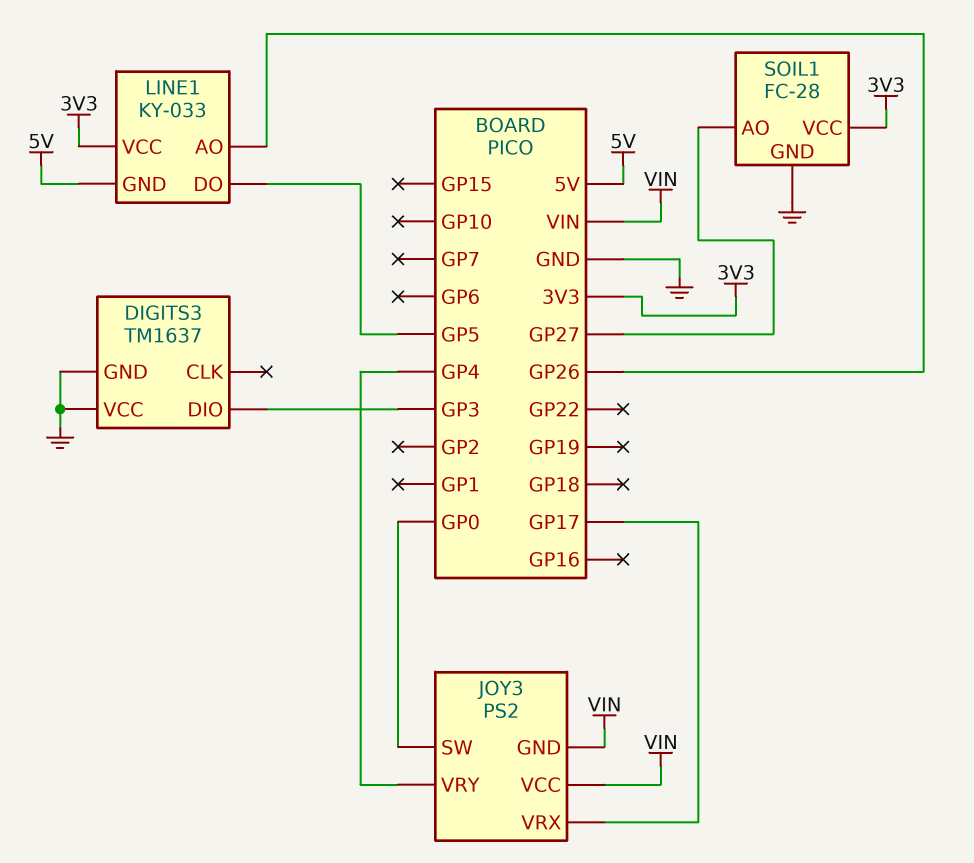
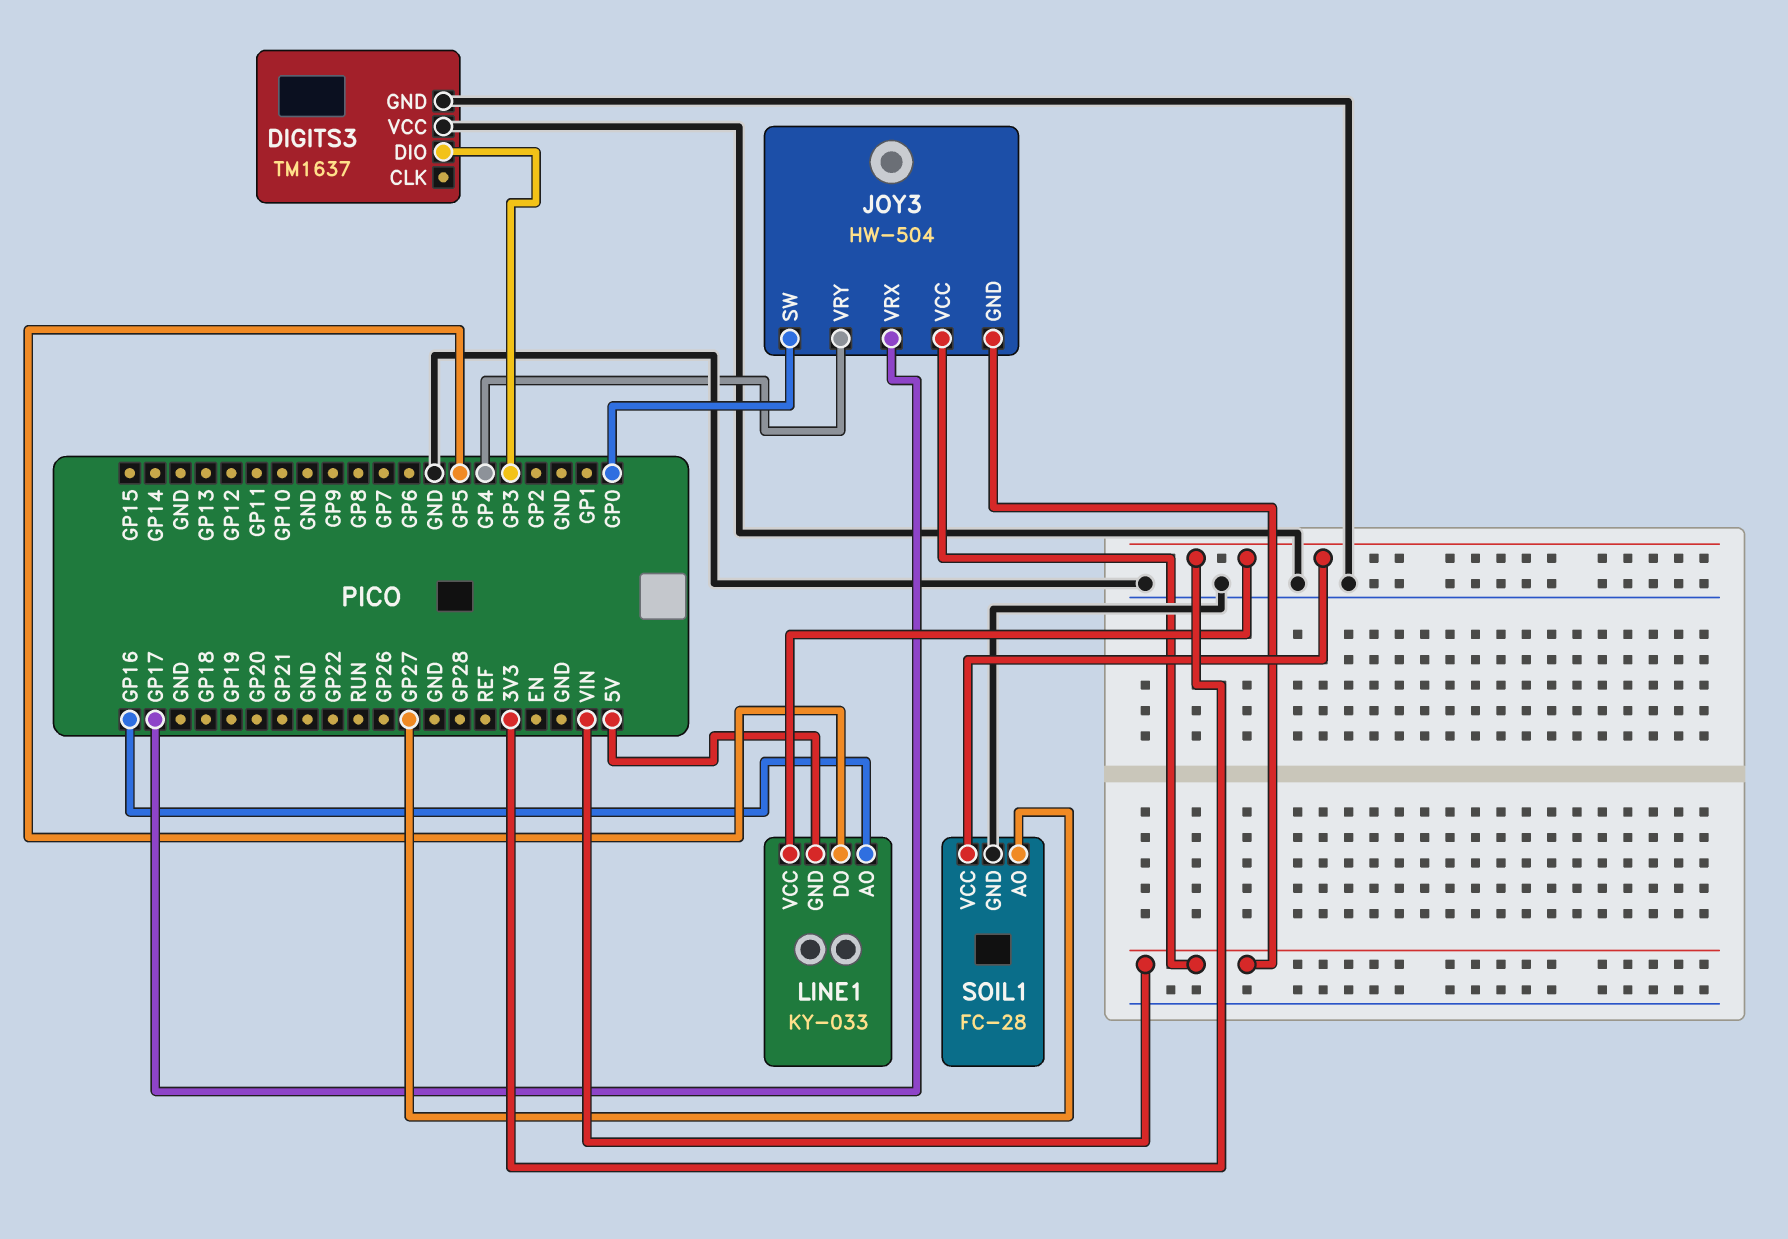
JOY3: PS2 -> HW-504
LINE1 pin AO: GP26 -> GP16

